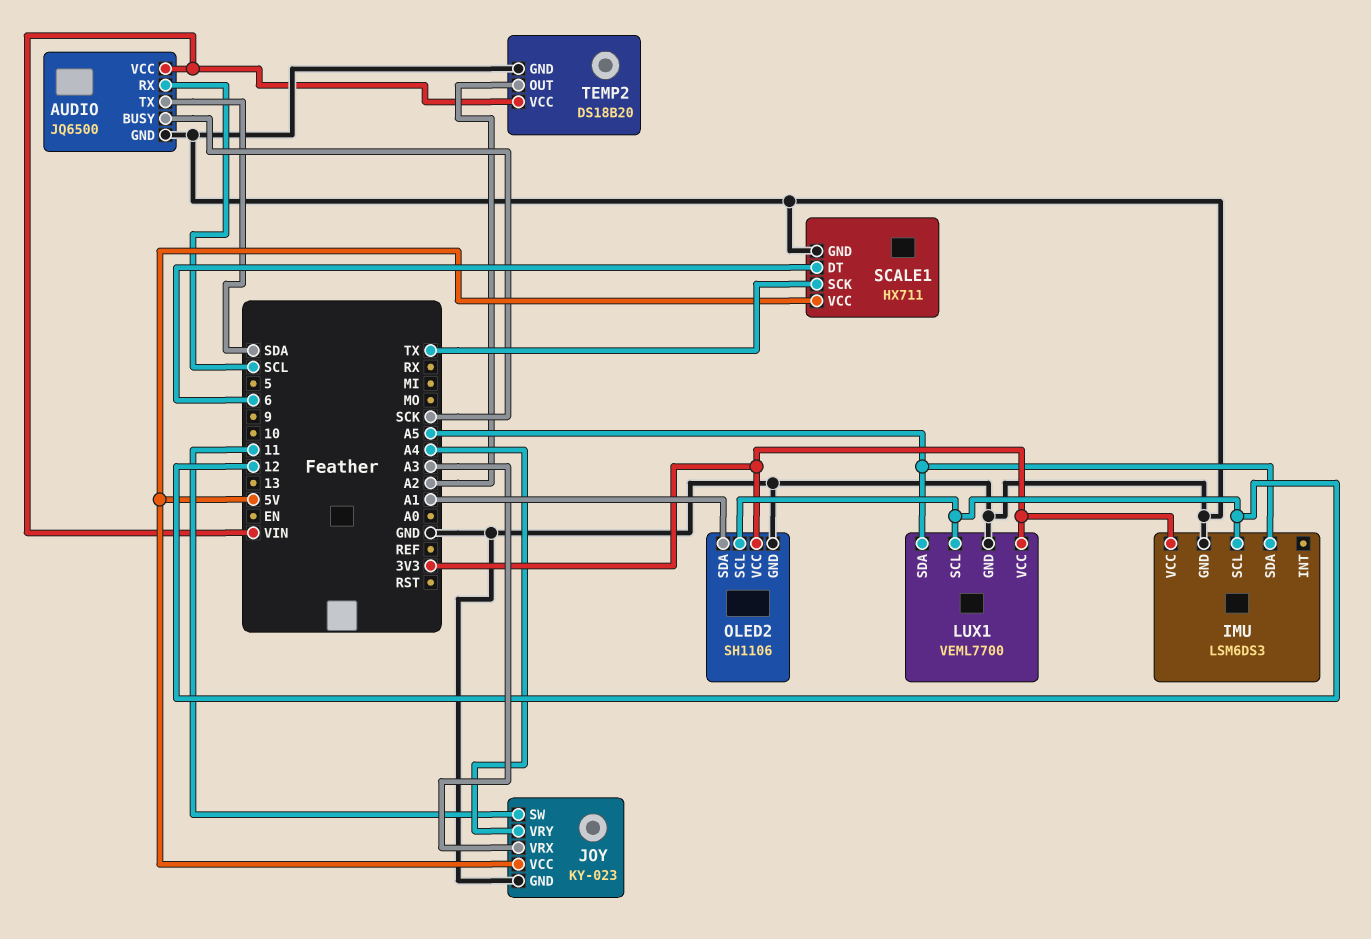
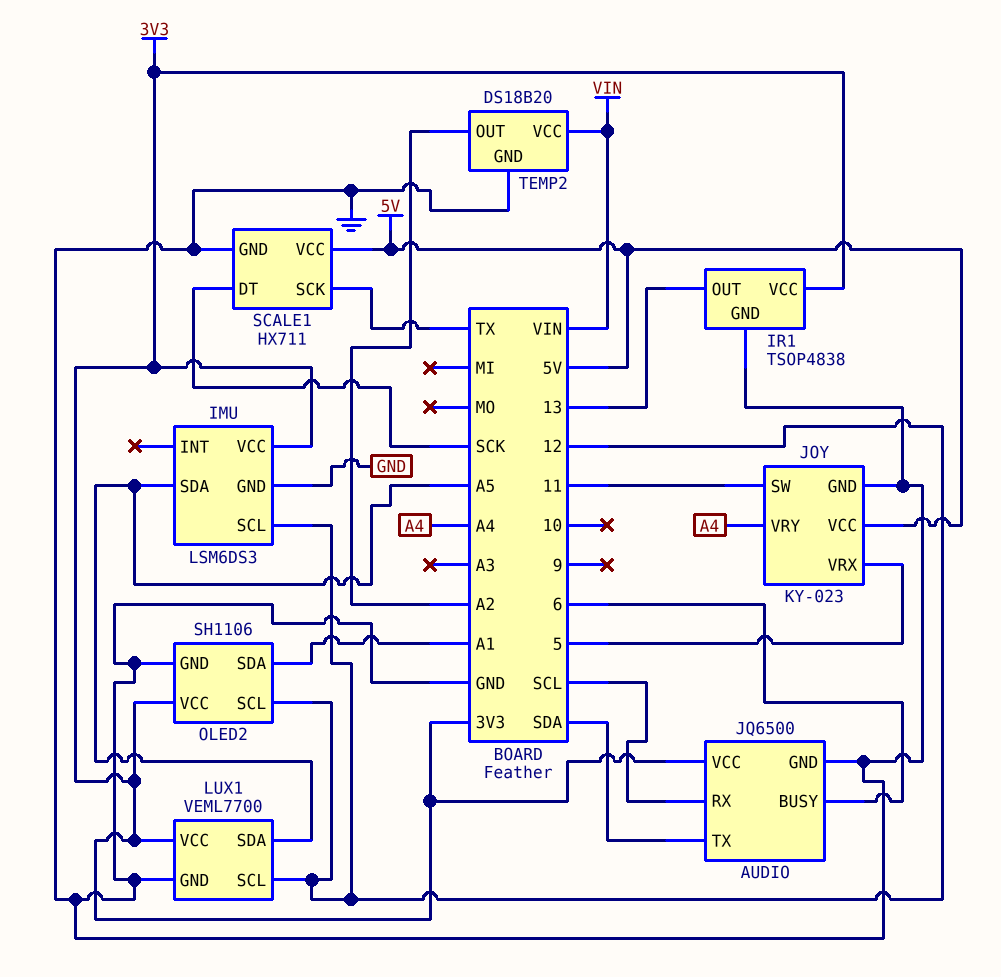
AUDIO pin BUSY: SCK -> 6
AUDIO pin VCC: VIN -> 3V3
IR1: none -> TSOP4838
IR1 pin GND: none -> GND
IR1 pin OUT: none -> 13
IR1 pin VCC: none -> 3V3
JOY pin VRX: A3 -> 5
SCALE1 pin DT: 6 -> SCK

